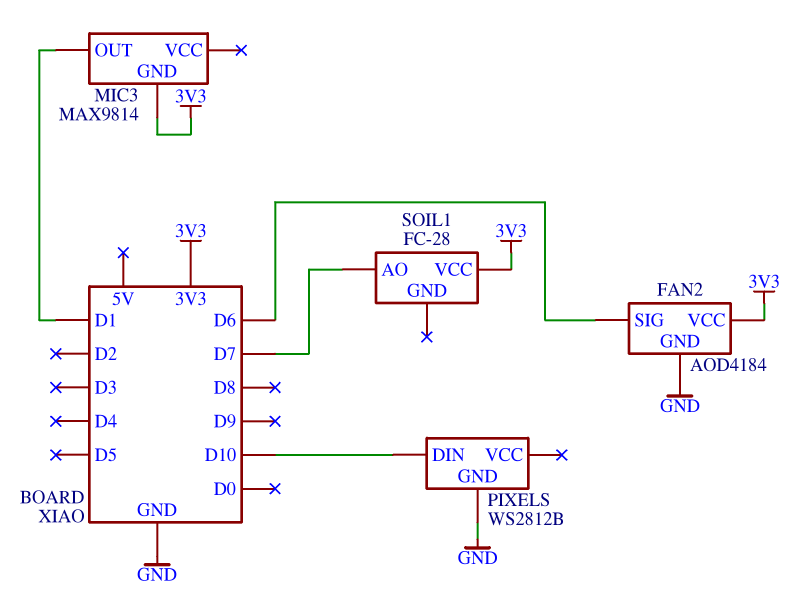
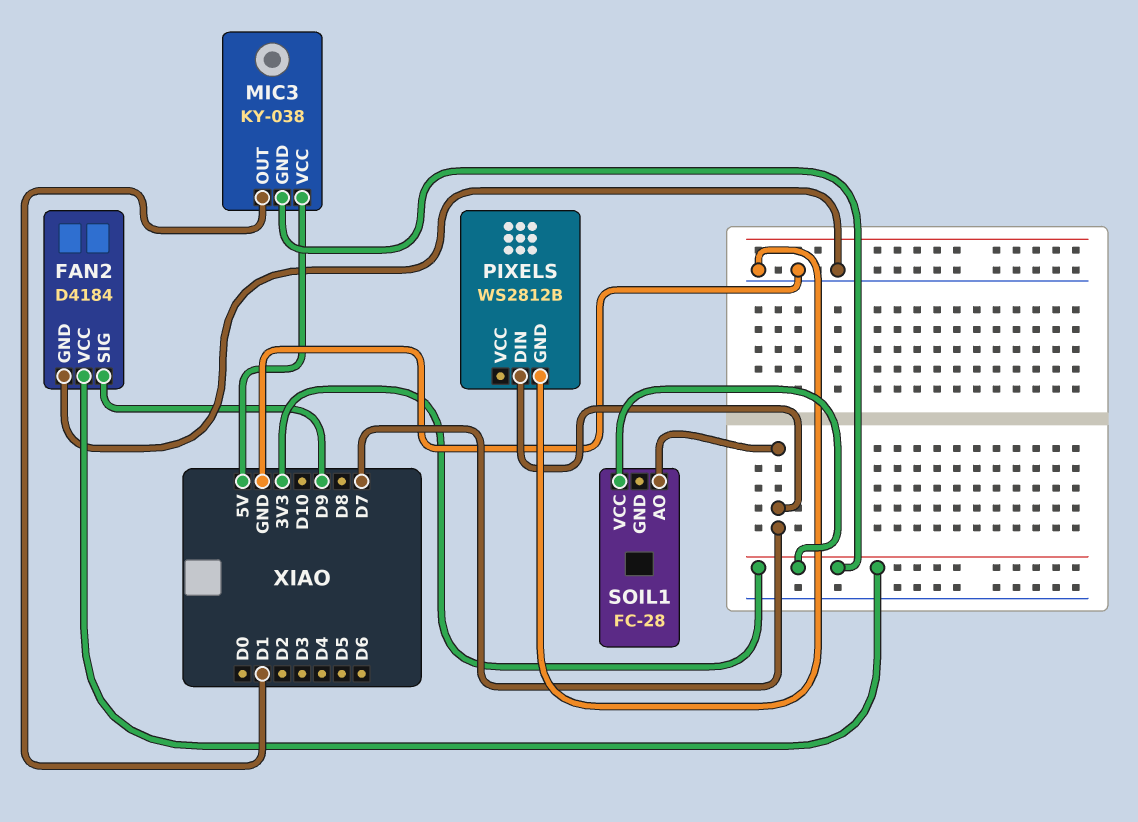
FAN2: AOD4184 -> D4184
FAN2 pin SIG: D6 -> D9
MIC3: MAX9814 -> KY-038
MIC3 pin VCC: none -> 5V
PIXELS pin DIN: D10 -> D7

